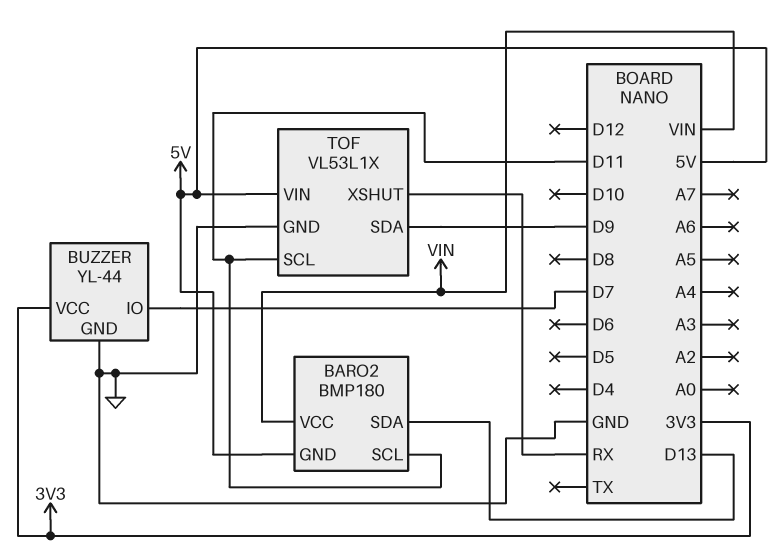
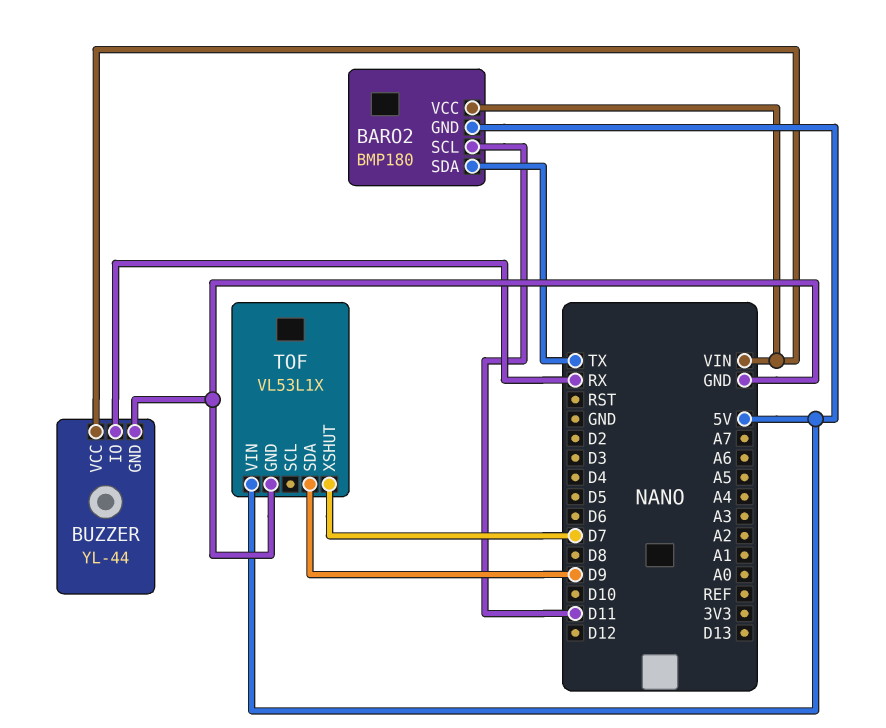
BARO2 pin SDA: D13 -> TX
BUZZER pin IO: D7 -> RX
BUZZER pin VCC: 3V3 -> VIN
TOF pin SCL: D11 -> none
TOF pin XSHUT: RX -> D7

